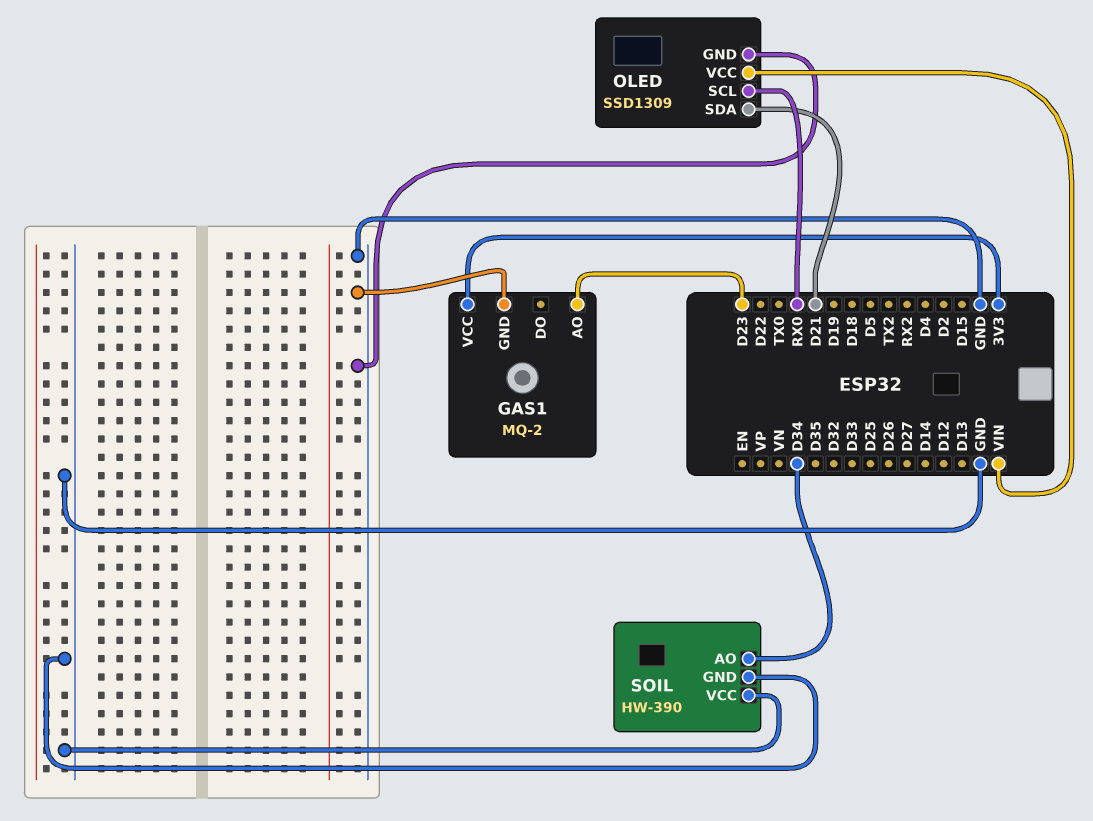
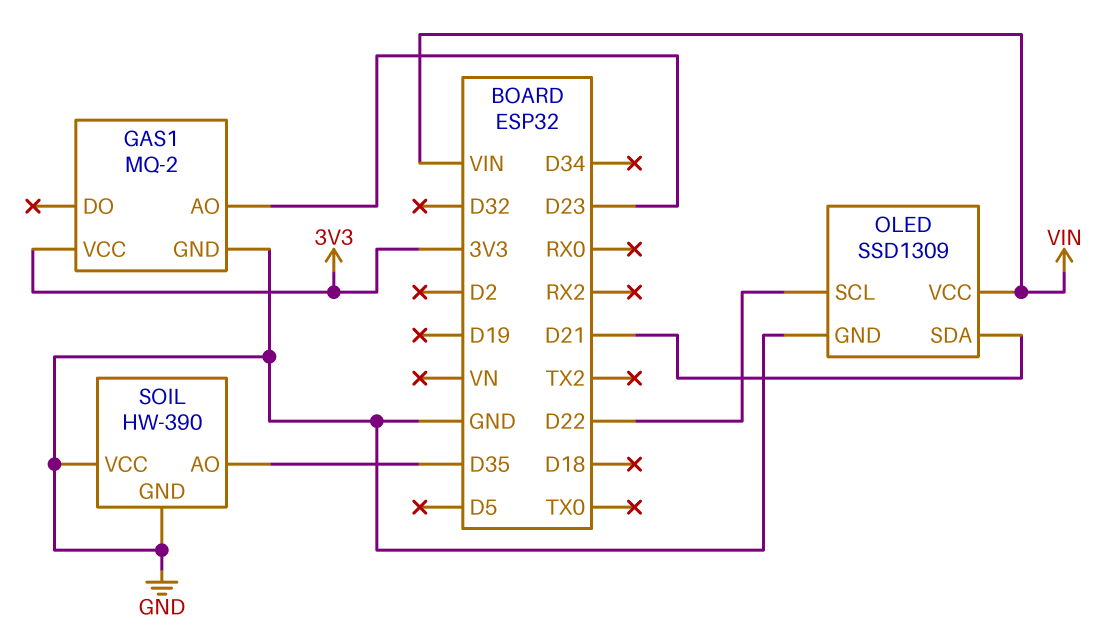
OLED pin SCL: RX0 -> D22
SOIL pin AO: D34 -> D35

